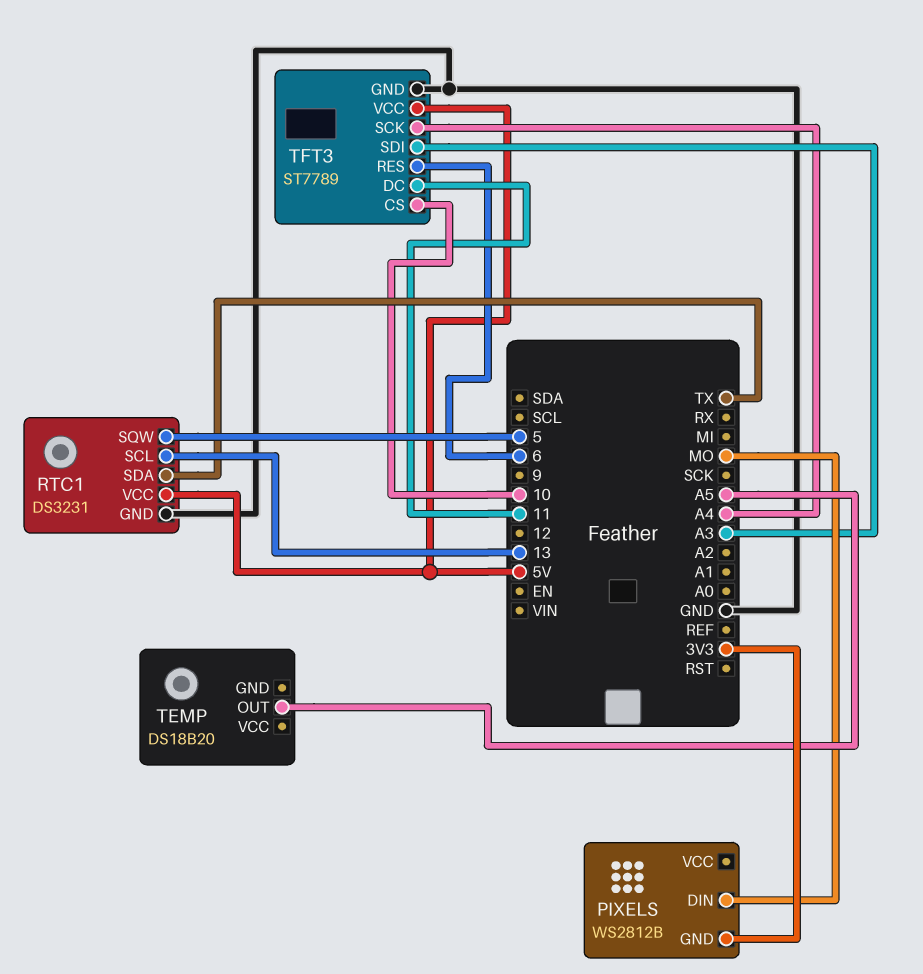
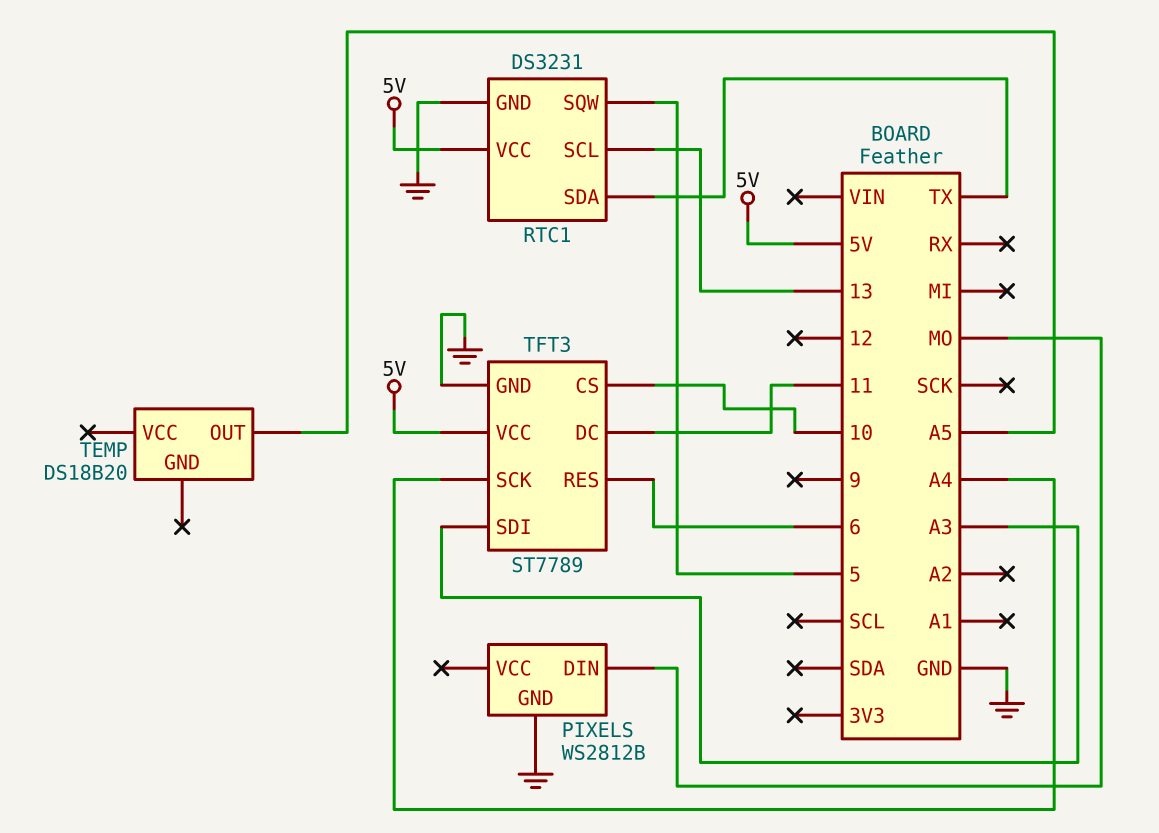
PIXELS pin GND: 3V3 -> GND

